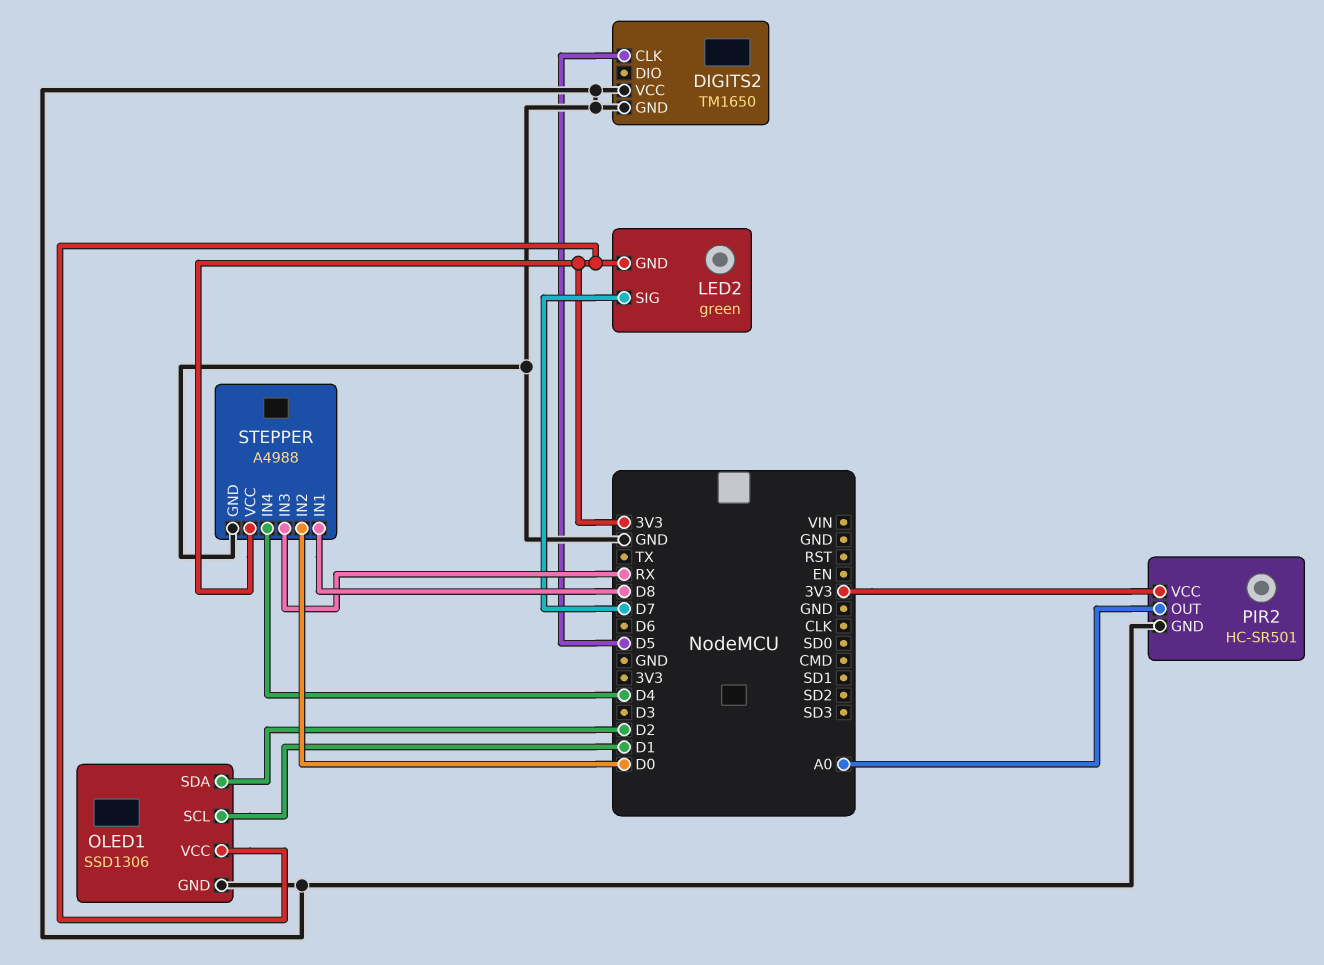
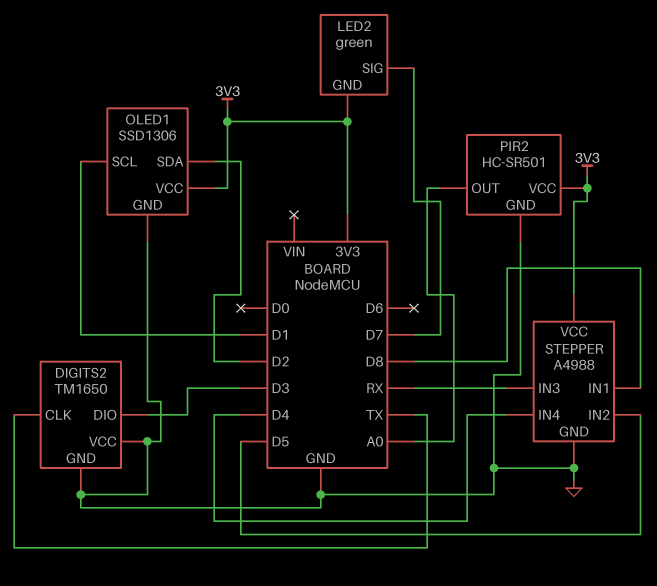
DIGITS2 pin CLK: D5 -> TX
DIGITS2 pin DIO: none -> D3
STEPPER pin IN2: D0 -> D5

